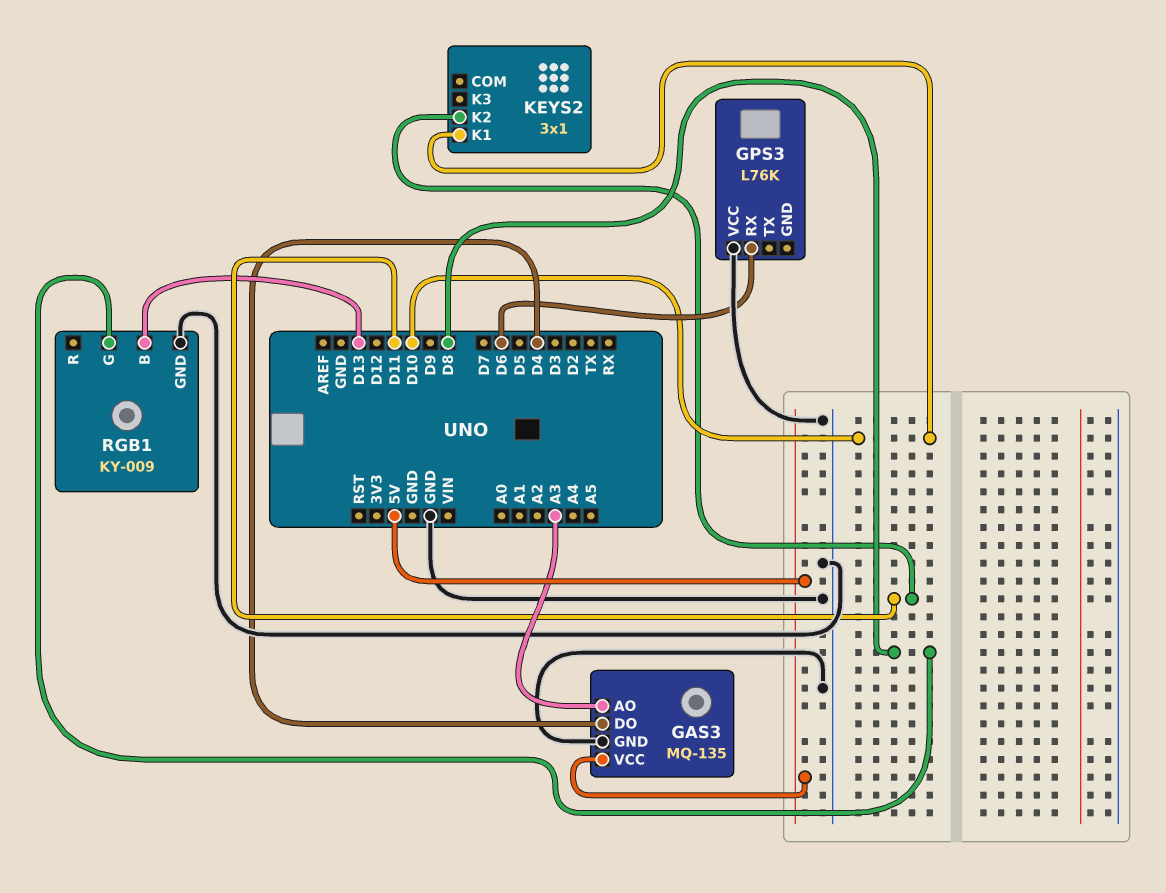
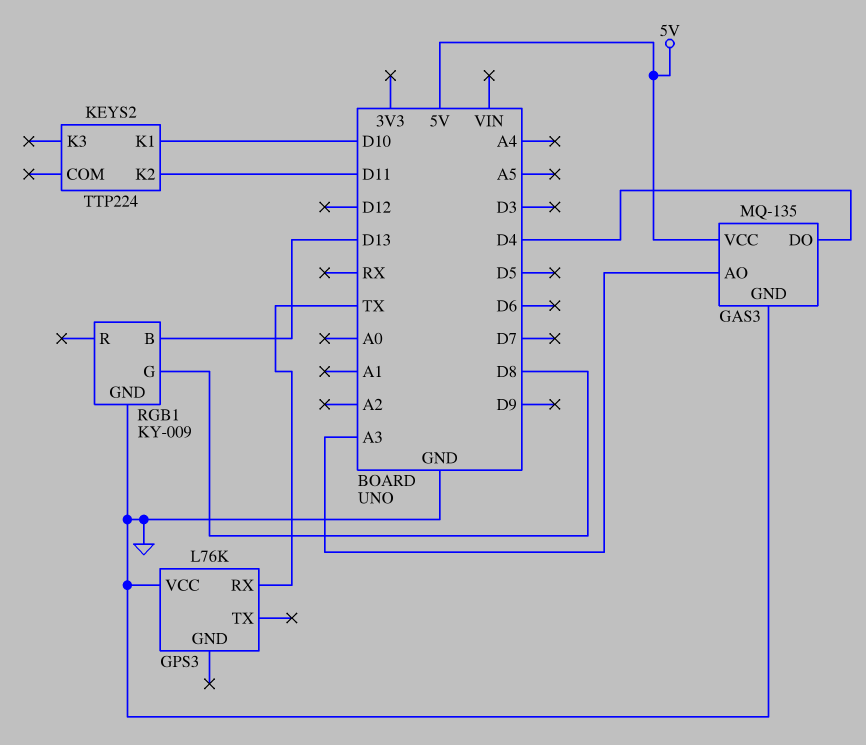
GPS3 pin RX: D6 -> TX
KEYS2: 3x1 -> TTP224

